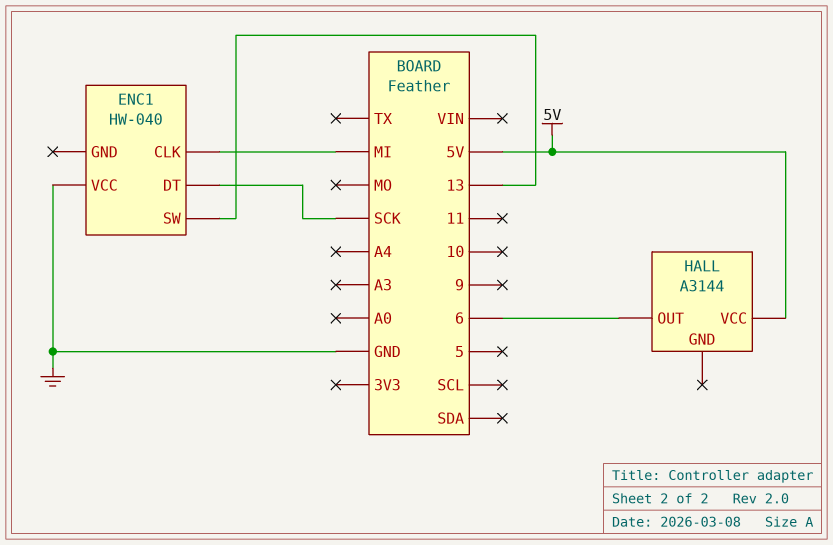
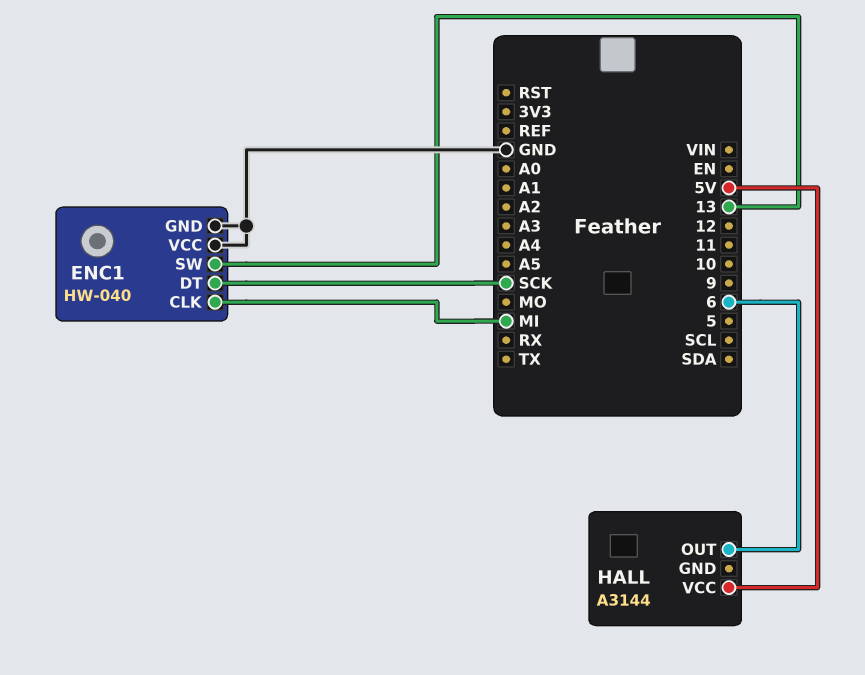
ENC1 pin GND: none -> GND

